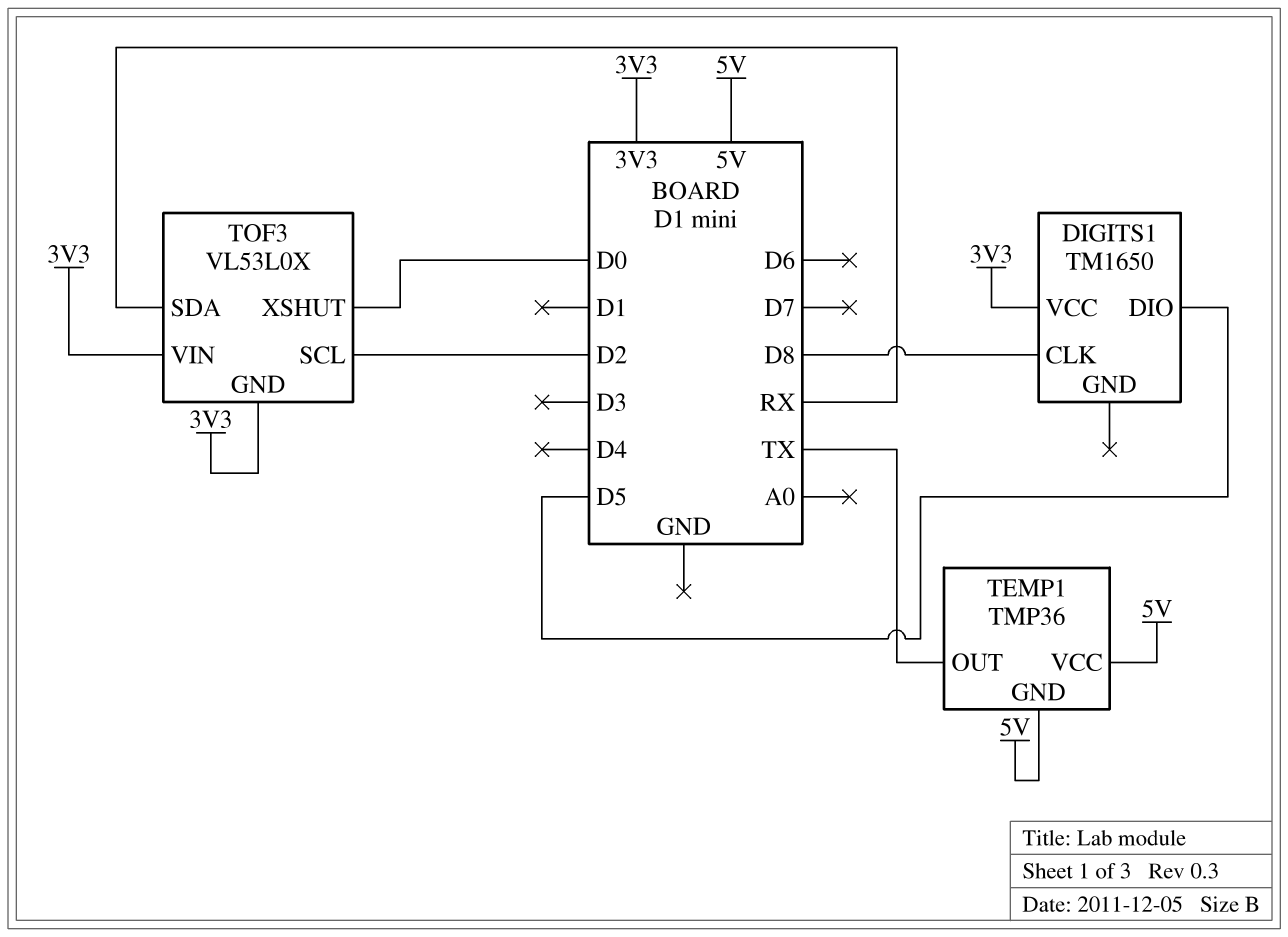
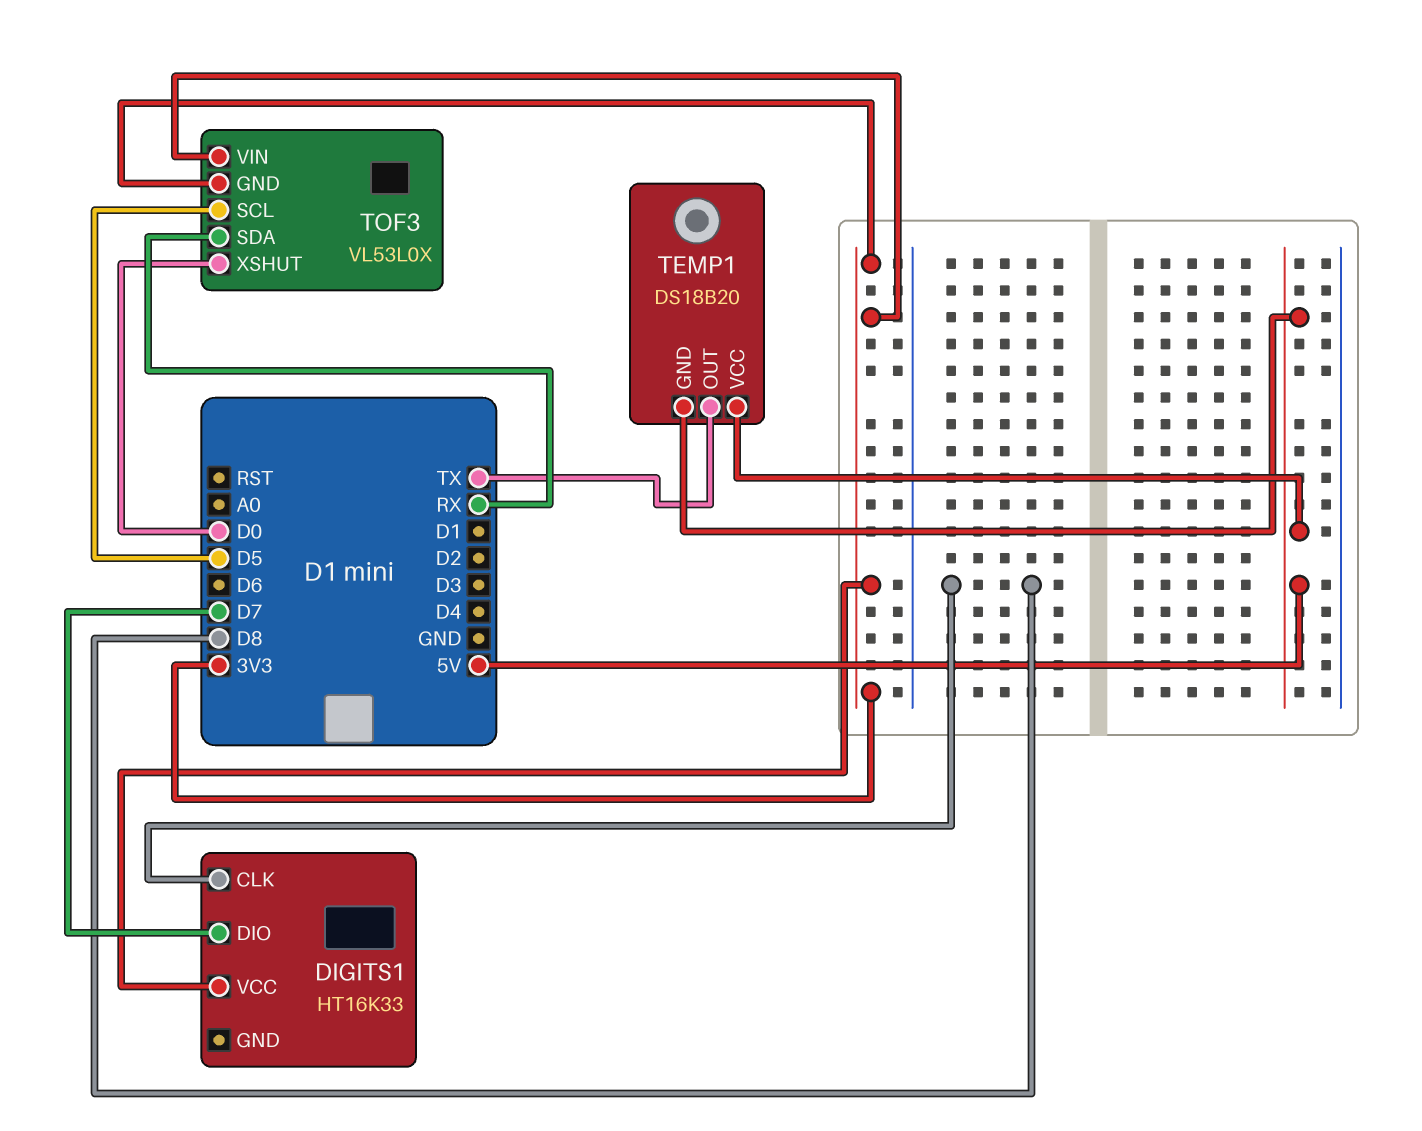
DIGITS1: TM1650 -> HT16K33
DIGITS1 pin DIO: D5 -> D7
TEMP1: TMP36 -> DS18B20
TOF3 pin SCL: D2 -> D5

